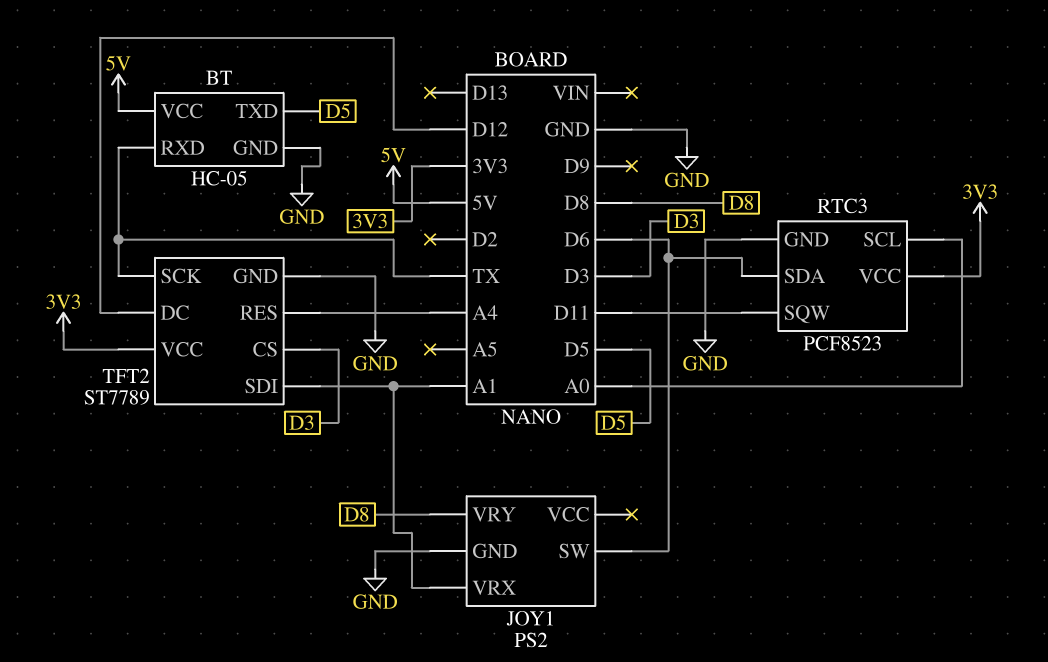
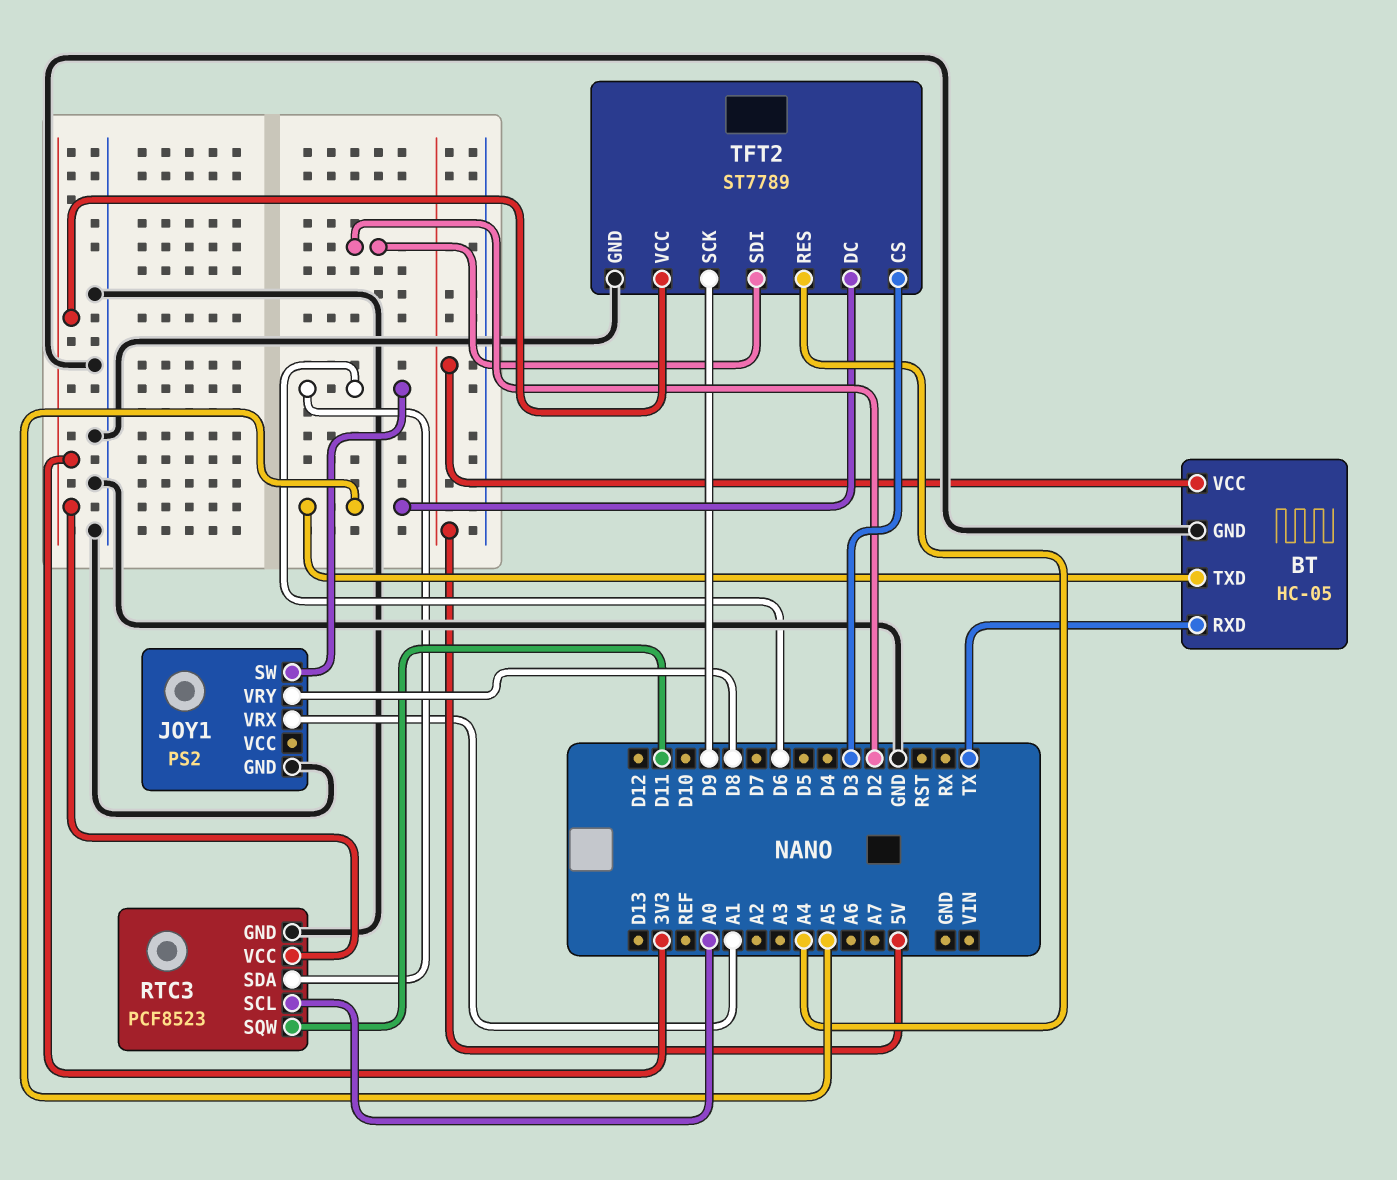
BT pin TXD: D5 -> A5
TFT2 pin DC: D12 -> A5
TFT2 pin SCK: TX -> D9
TFT2 pin SDI: A1 -> D2

